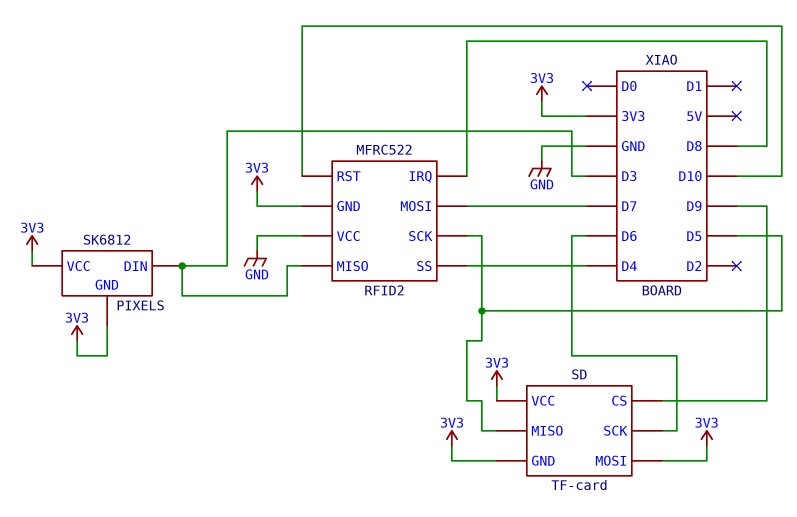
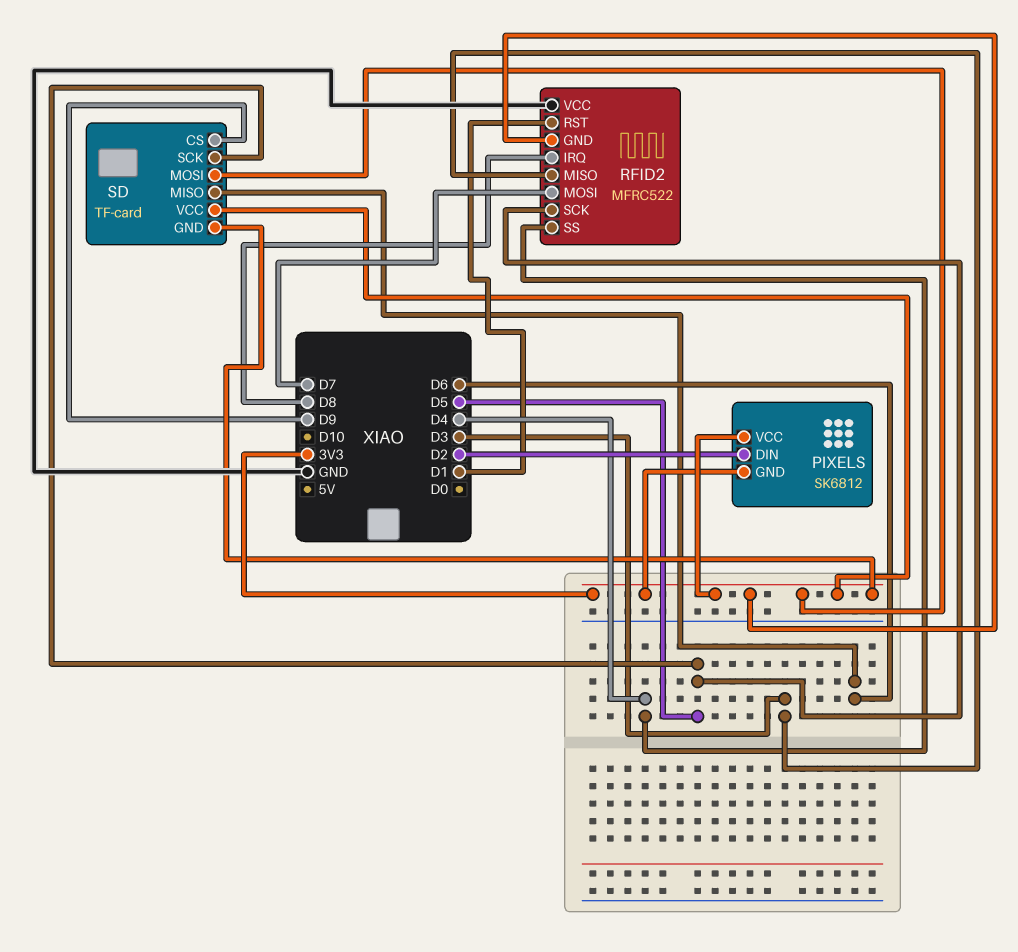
PIXELS pin DIN: D3 -> D2
RFID2 pin RST: D10 -> D1
SD pin MISO: D5 -> D6
SD pin SCK: D6 -> D5

